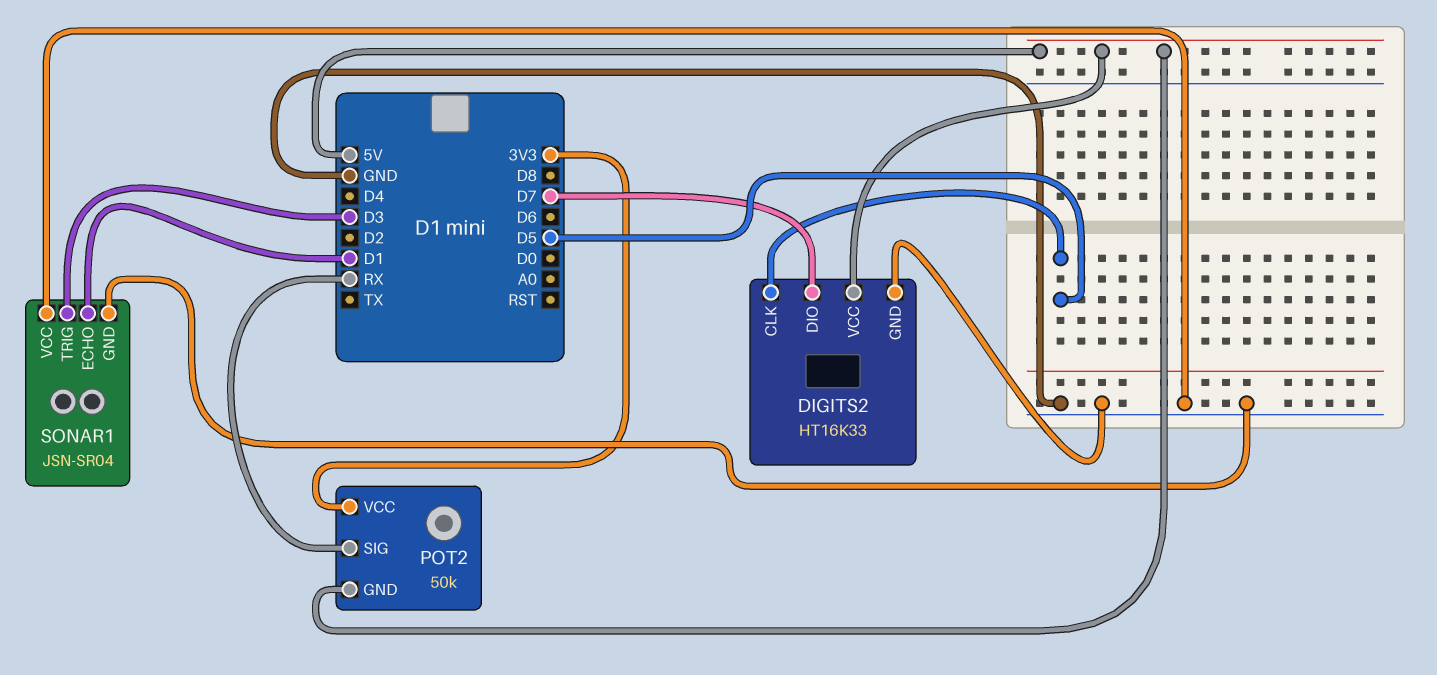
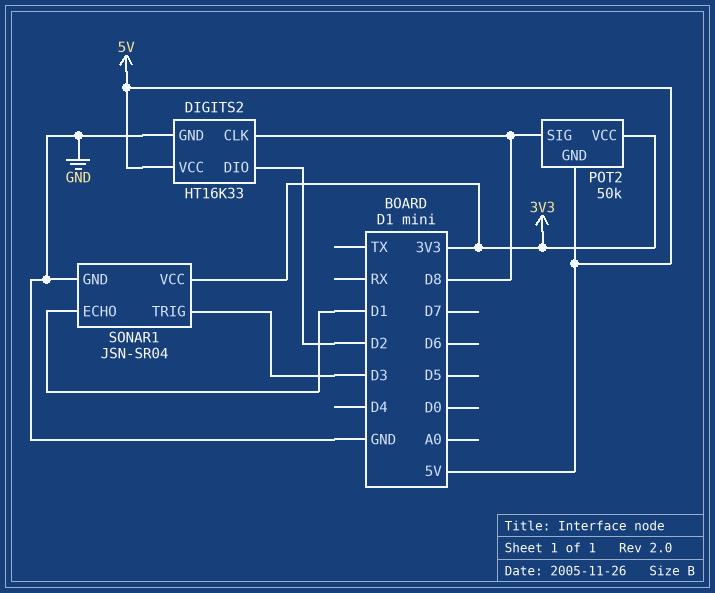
DIGITS2 pin CLK: D5 -> D8
DIGITS2 pin DIO: D7 -> D2
POT2 pin SIG: RX -> D8
SONAR1 pin VCC: GND -> 3V3

